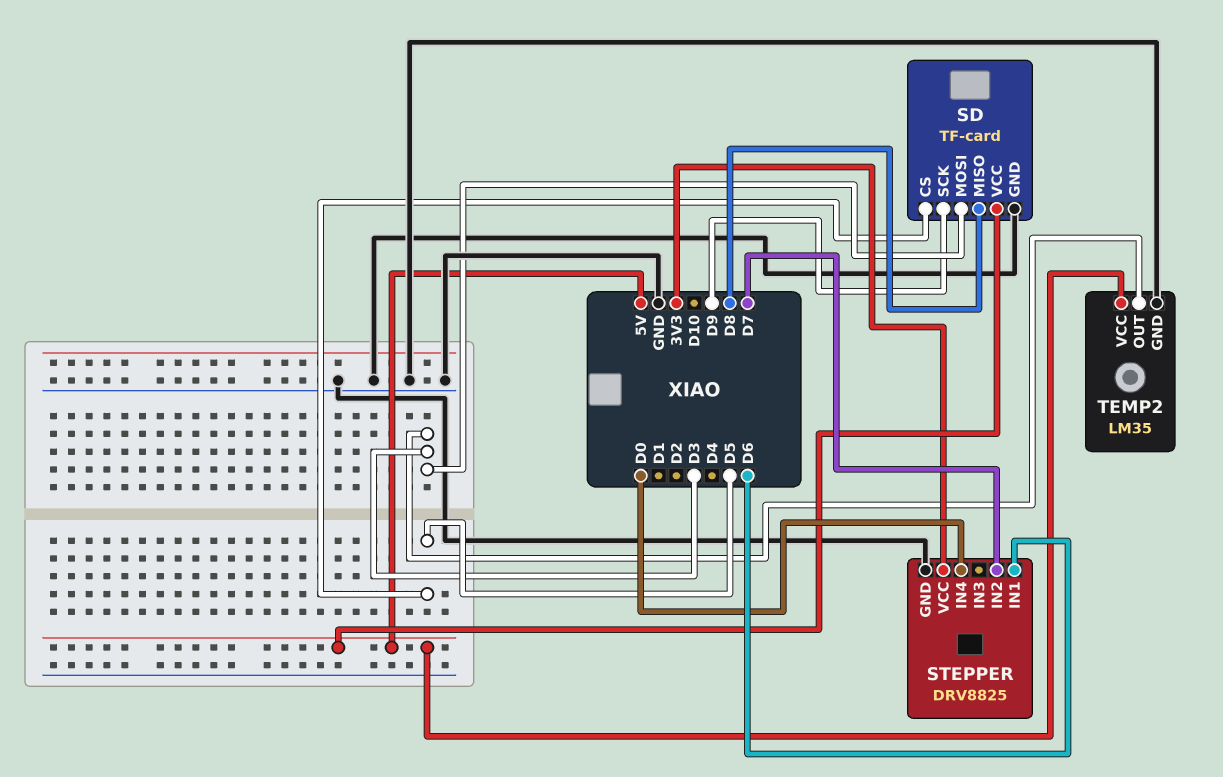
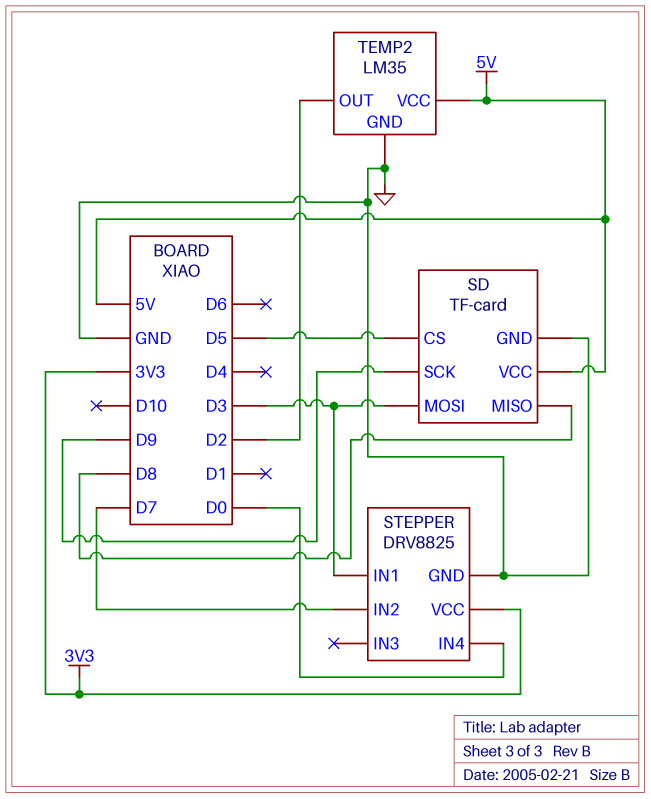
STEPPER pin IN1: D6 -> D3
TEMP2 pin OUT: D3 -> D2

